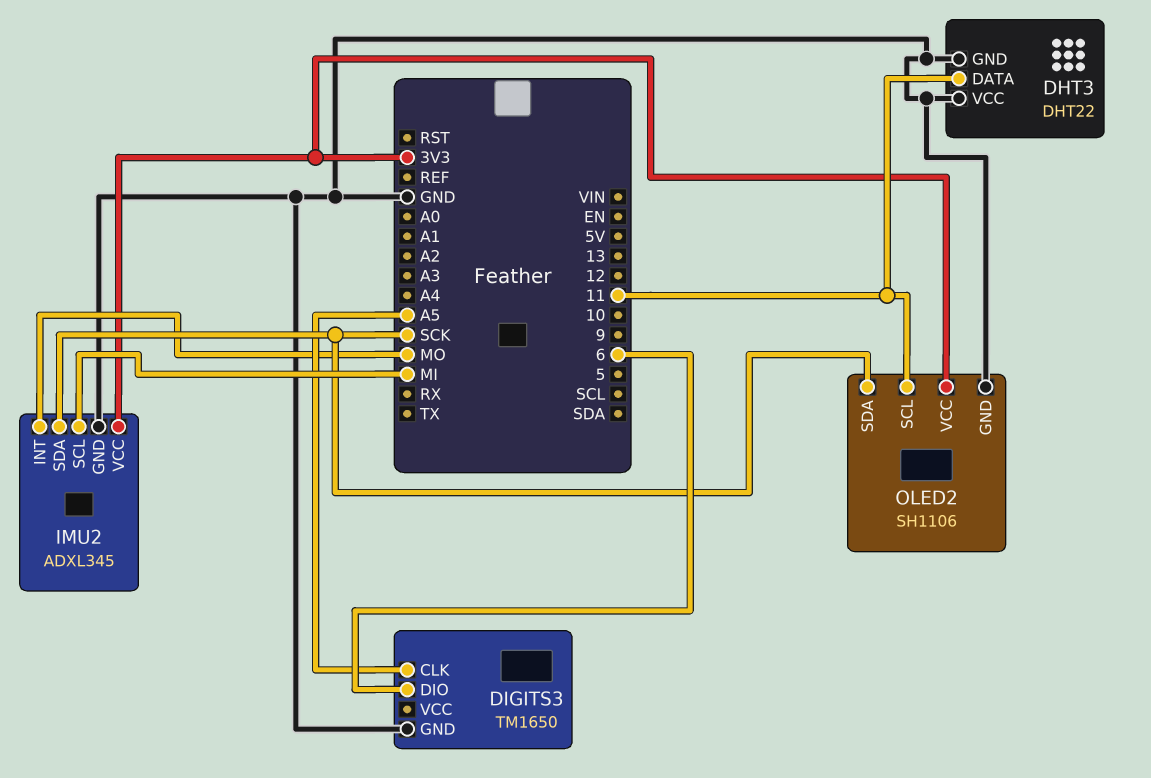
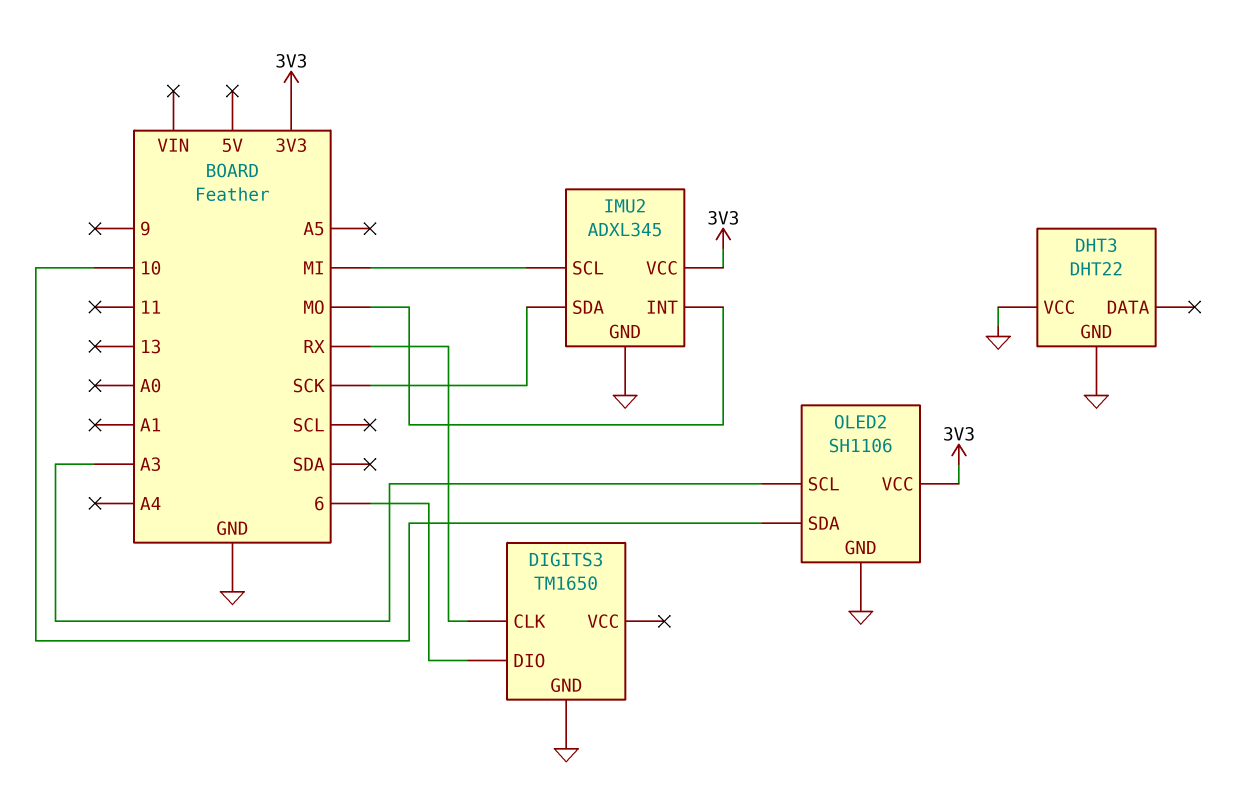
DHT3 pin DATA: 11 -> none
DIGITS3 pin CLK: A5 -> RX
OLED2 pin SCL: 11 -> A3
OLED2 pin SDA: SCK -> 10

